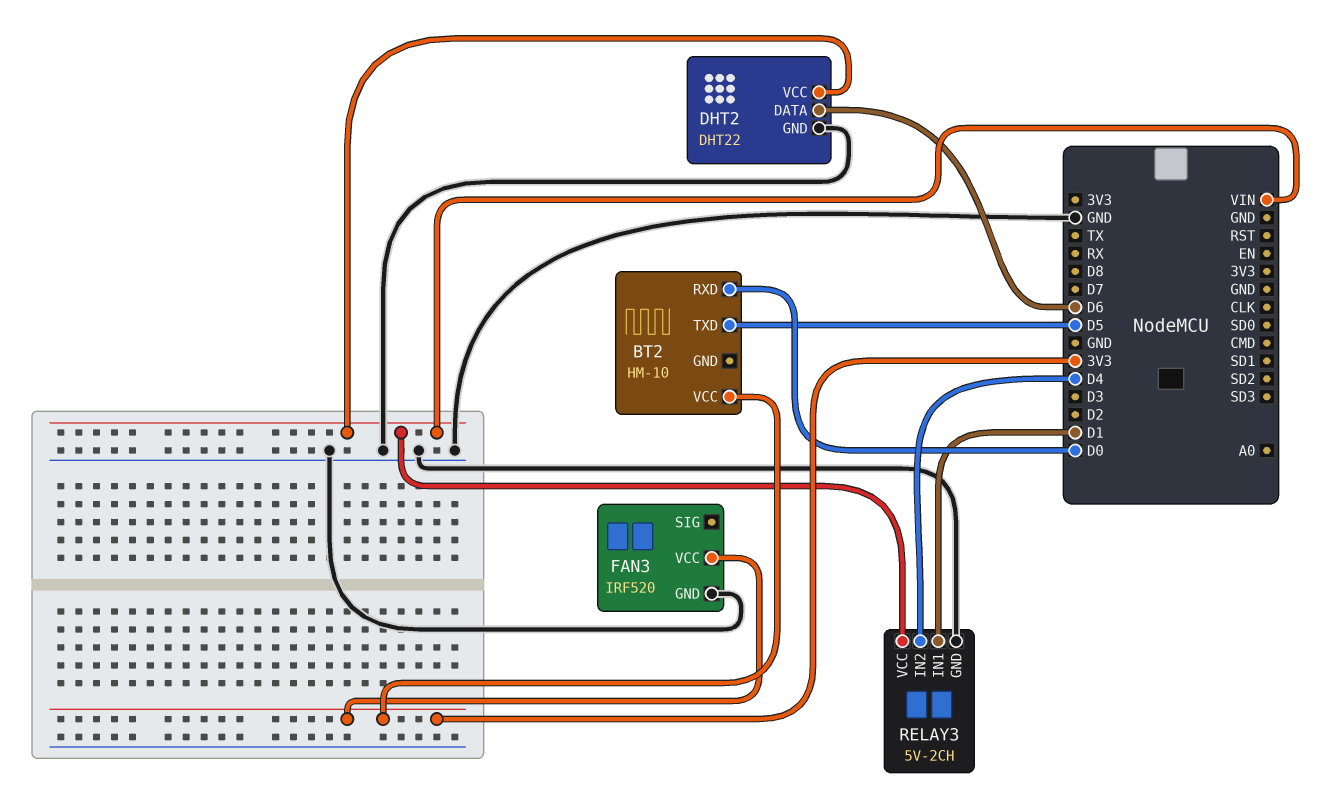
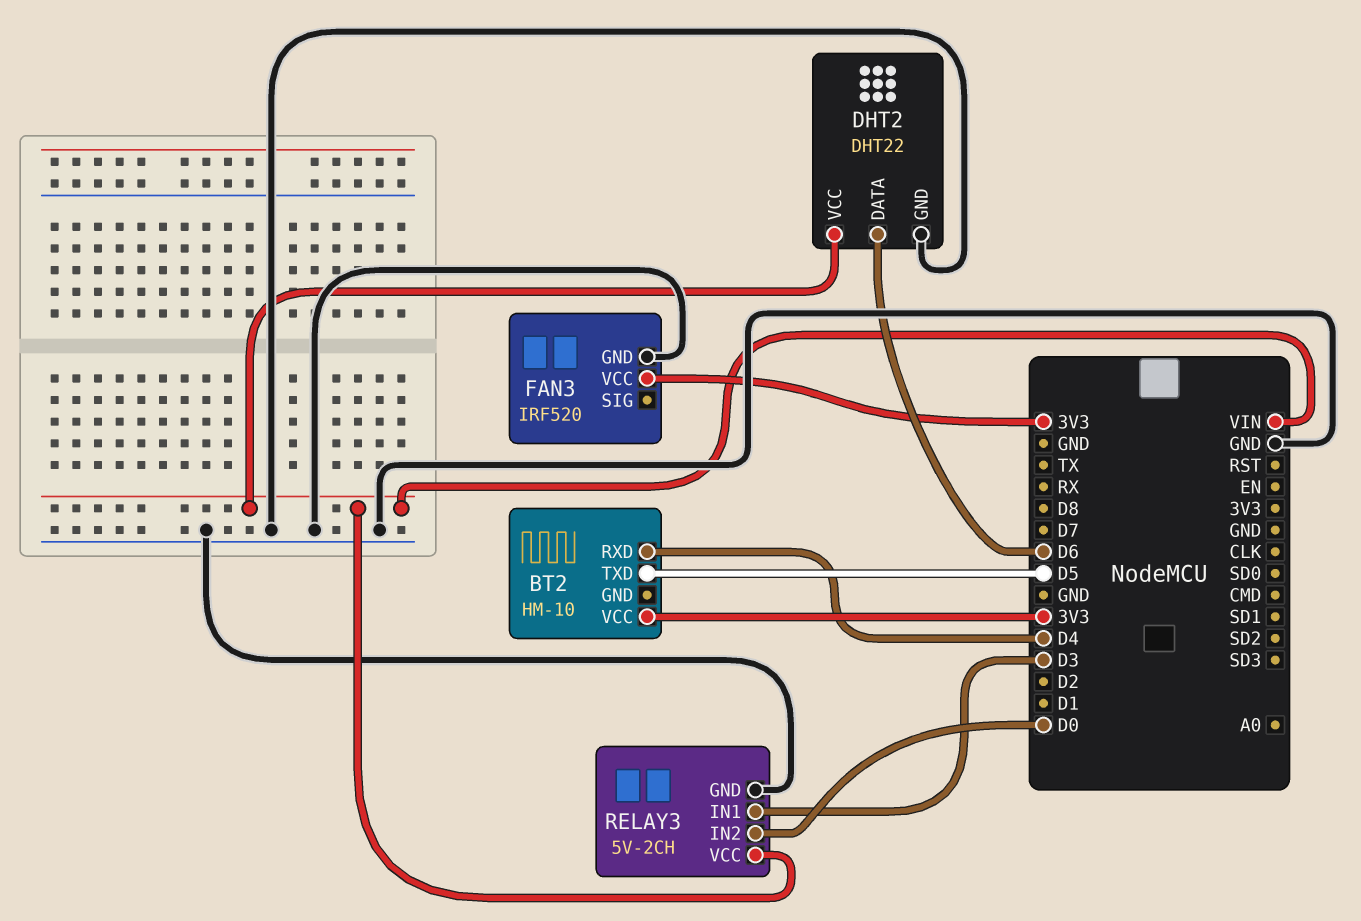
BT2 pin RXD: D0 -> D4
RELAY3 pin IN1: D1 -> D3
RELAY3 pin IN2: D4 -> D0

